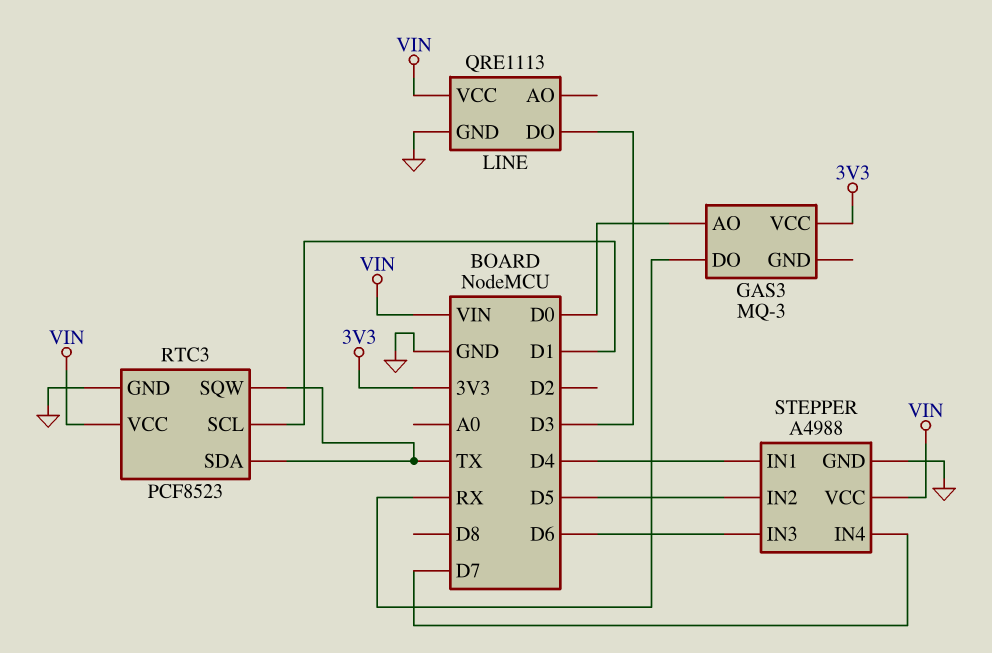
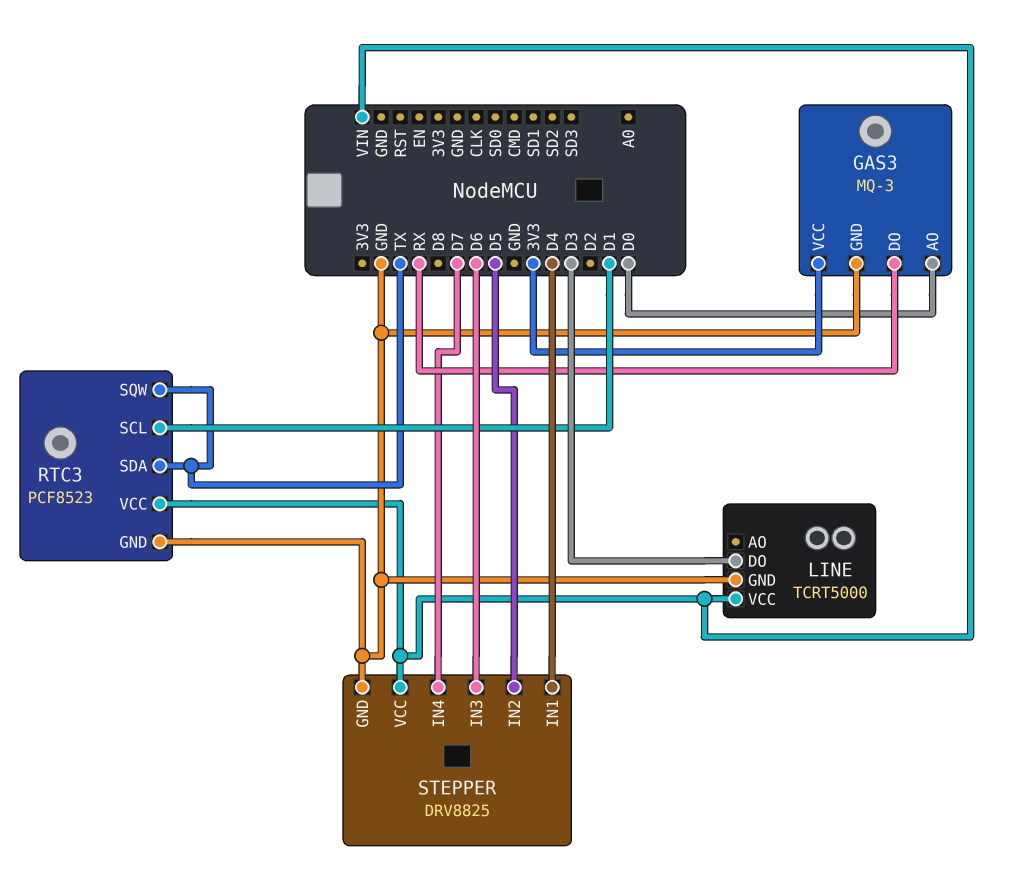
GAS3 pin GND: none -> GND
LINE: QRE1113 -> TCRT5000
STEPPER: A4988 -> DRV8825

